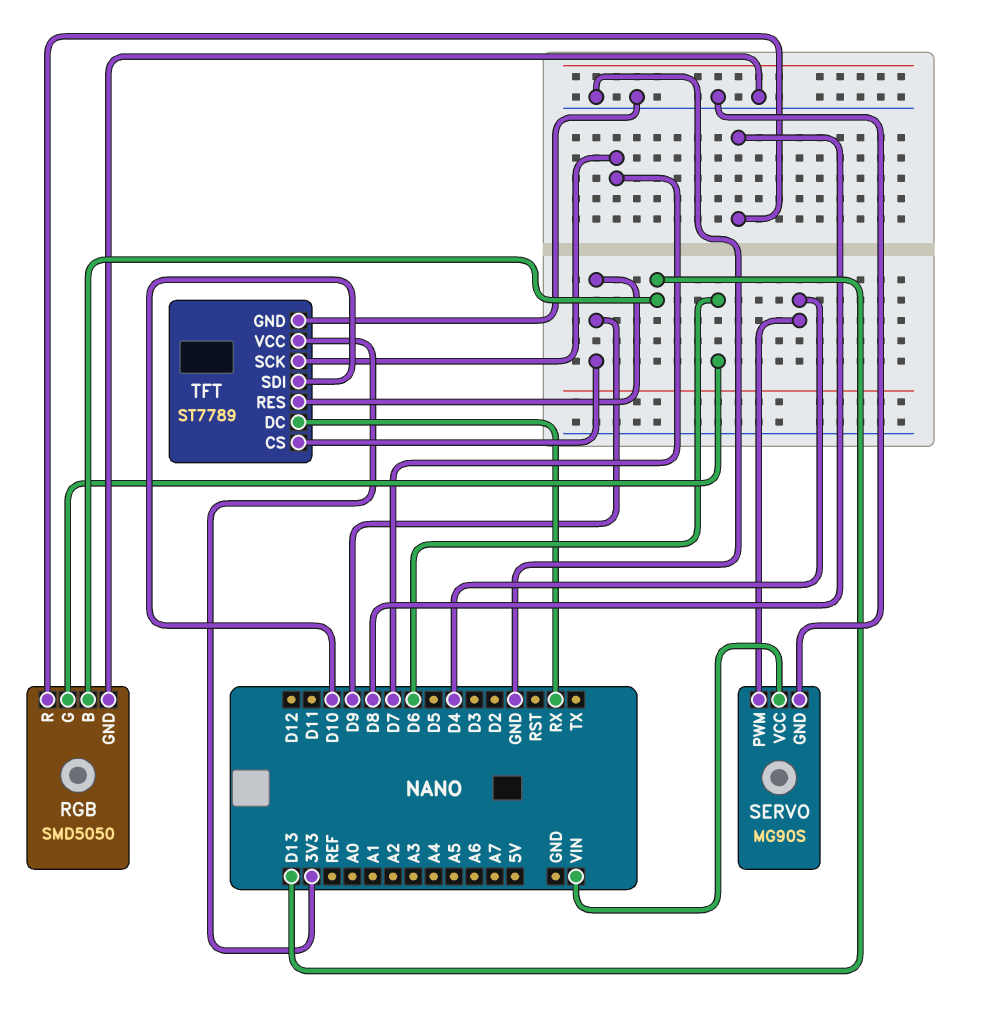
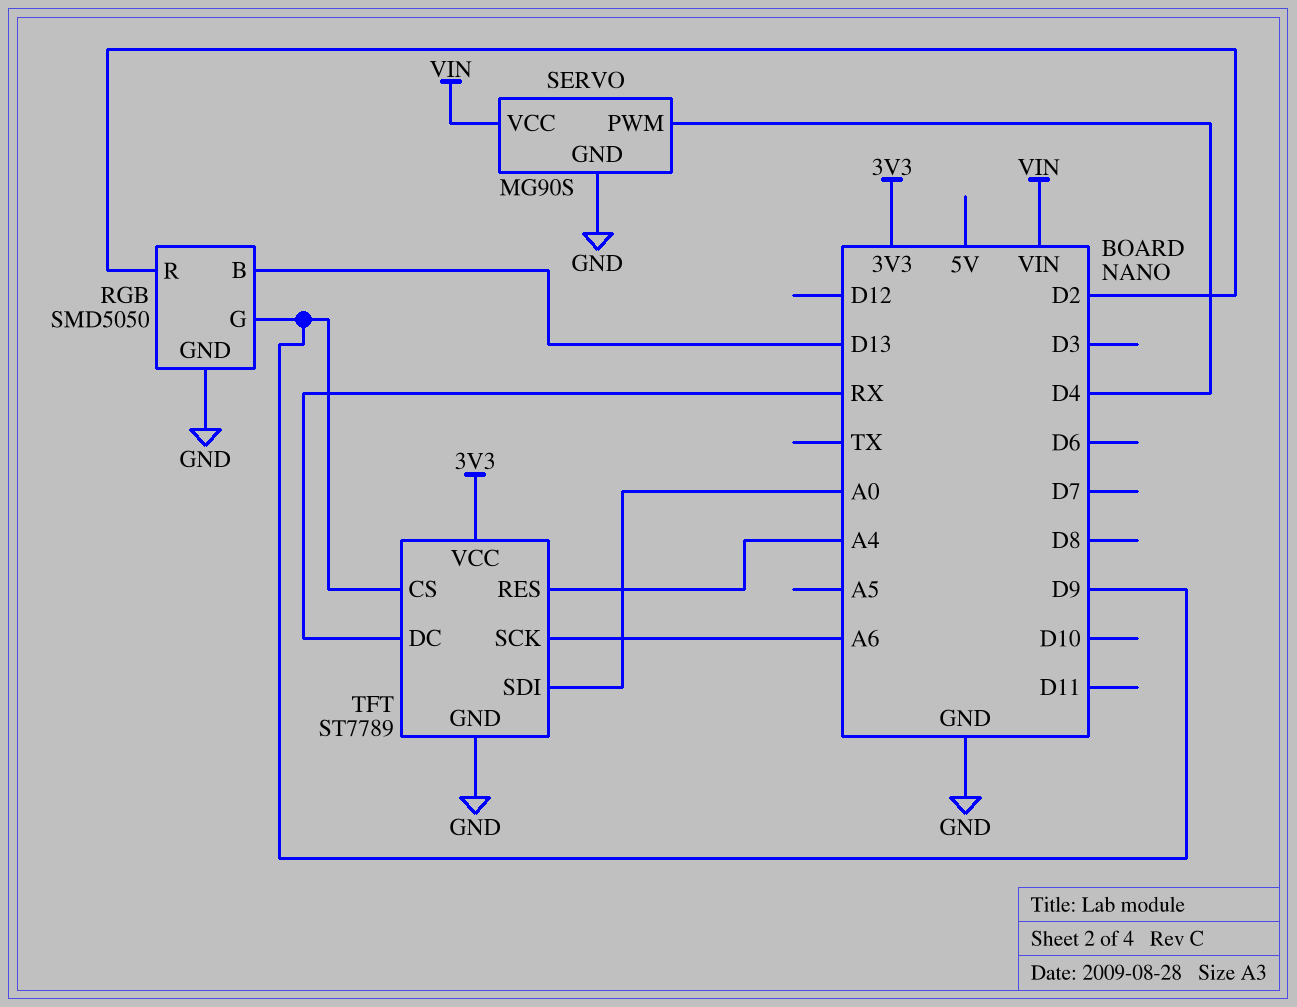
RGB pin G: D6 -> D9
RGB pin R: D8 -> D2
TFT pin RES: D9 -> A4
TFT pin SCK: D7 -> A6
TFT pin SDI: D10 -> A0

